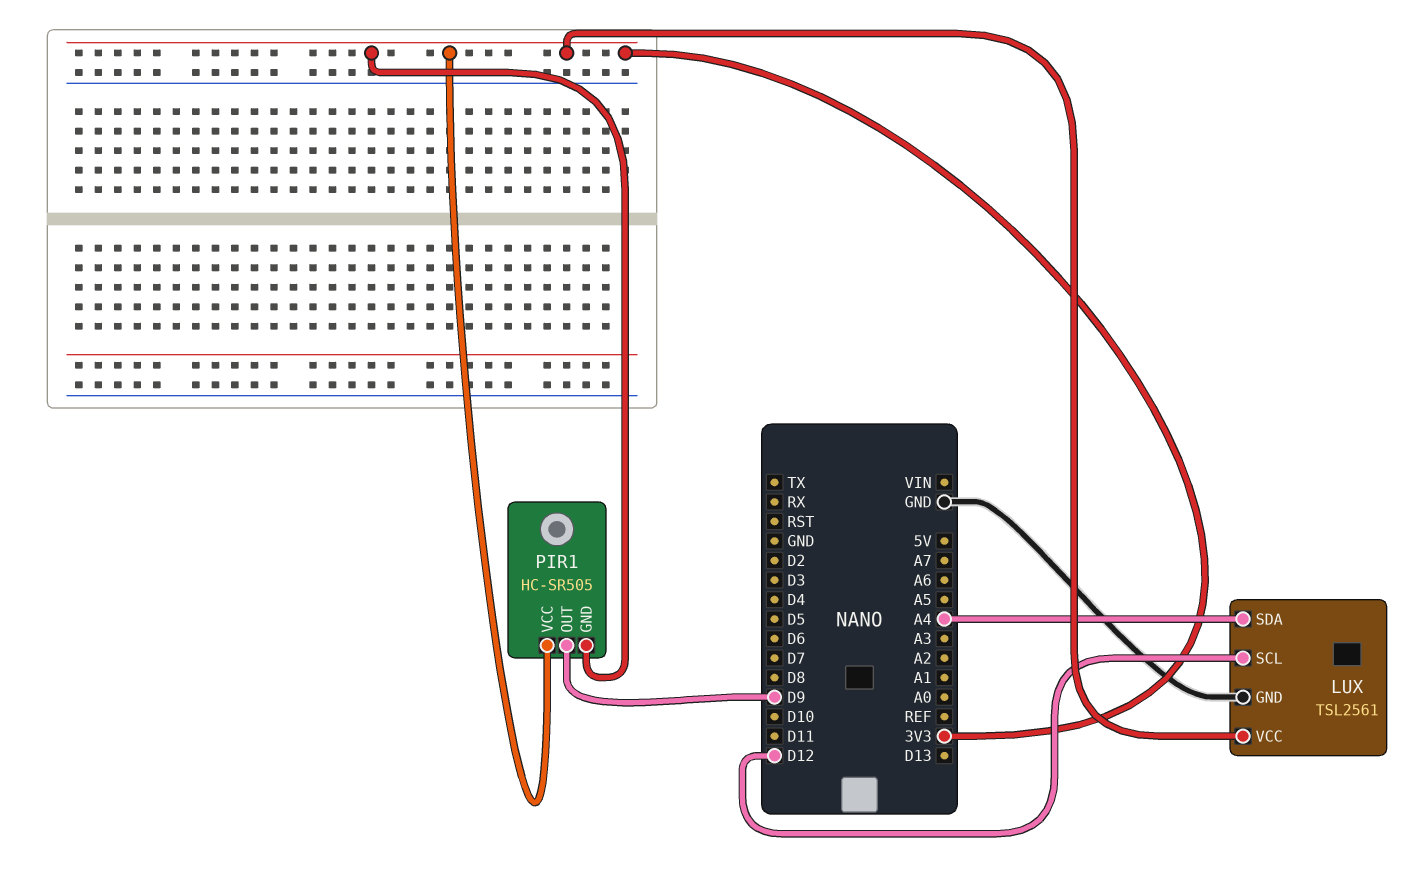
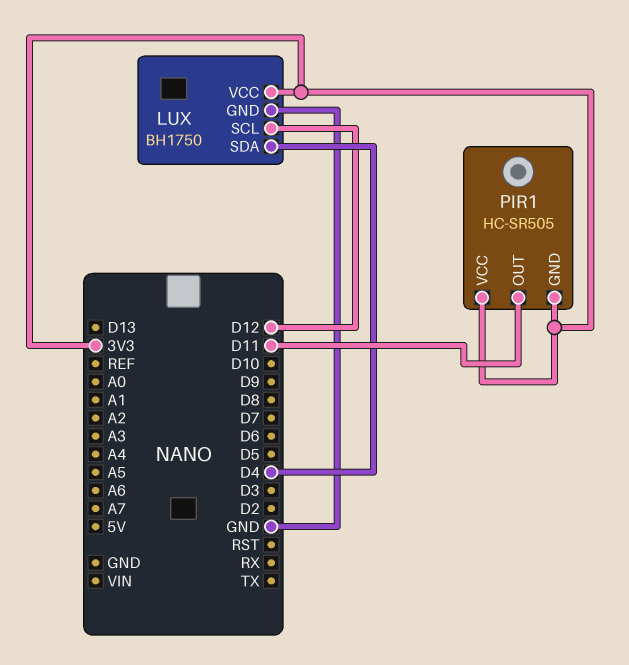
LUX: TSL2561 -> BH1750
LUX pin SDA: A4 -> D4
PIR1 pin OUT: D9 -> D11

